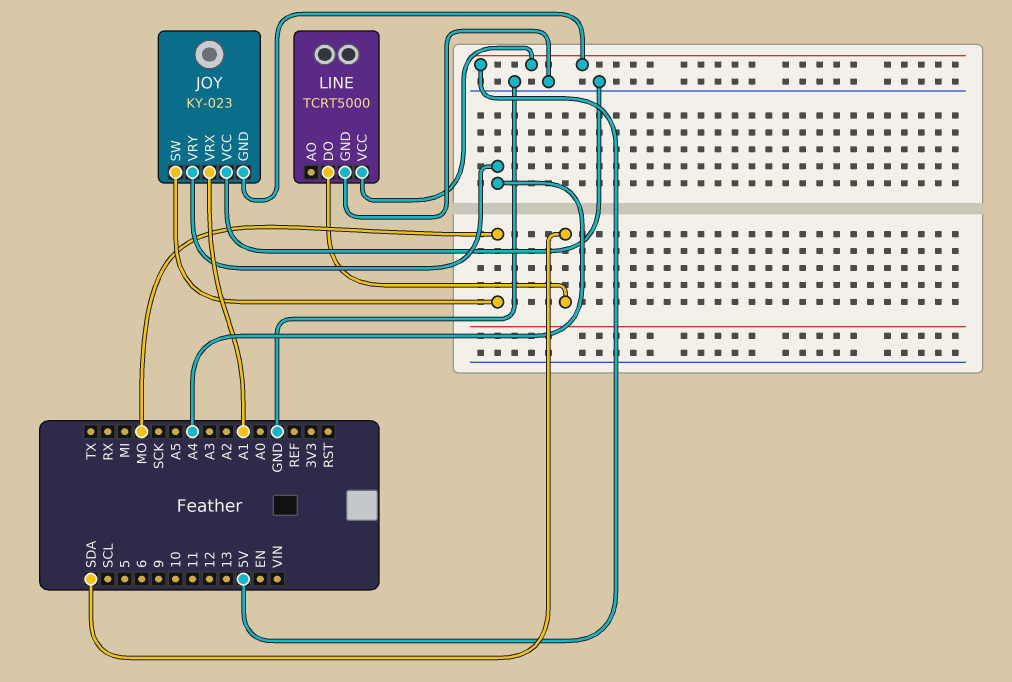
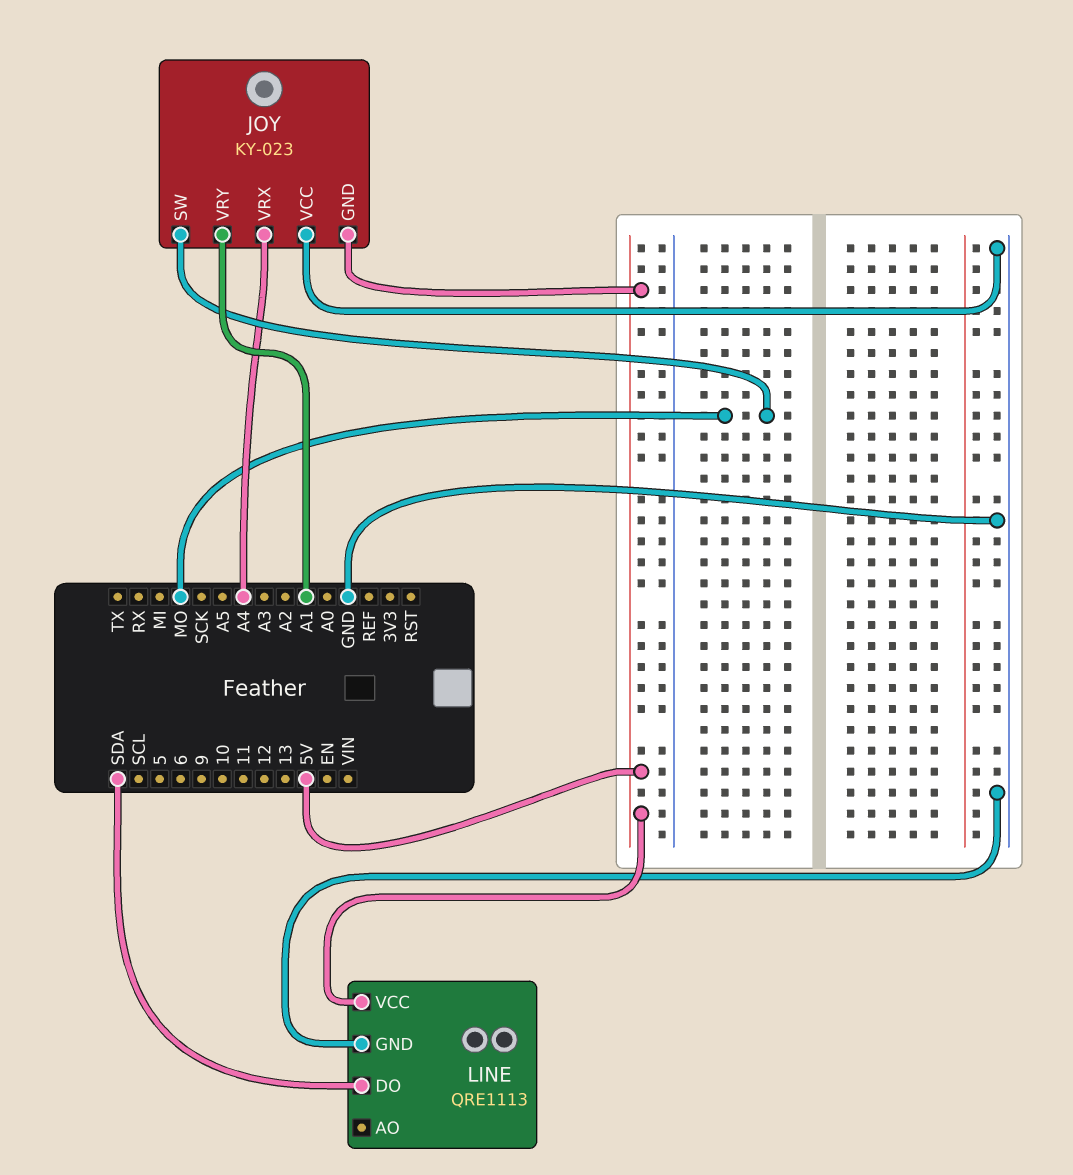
JOY pin VRX: A1 -> A4
JOY pin VRY: A4 -> A1
LINE: TCRT5000 -> QRE1113

